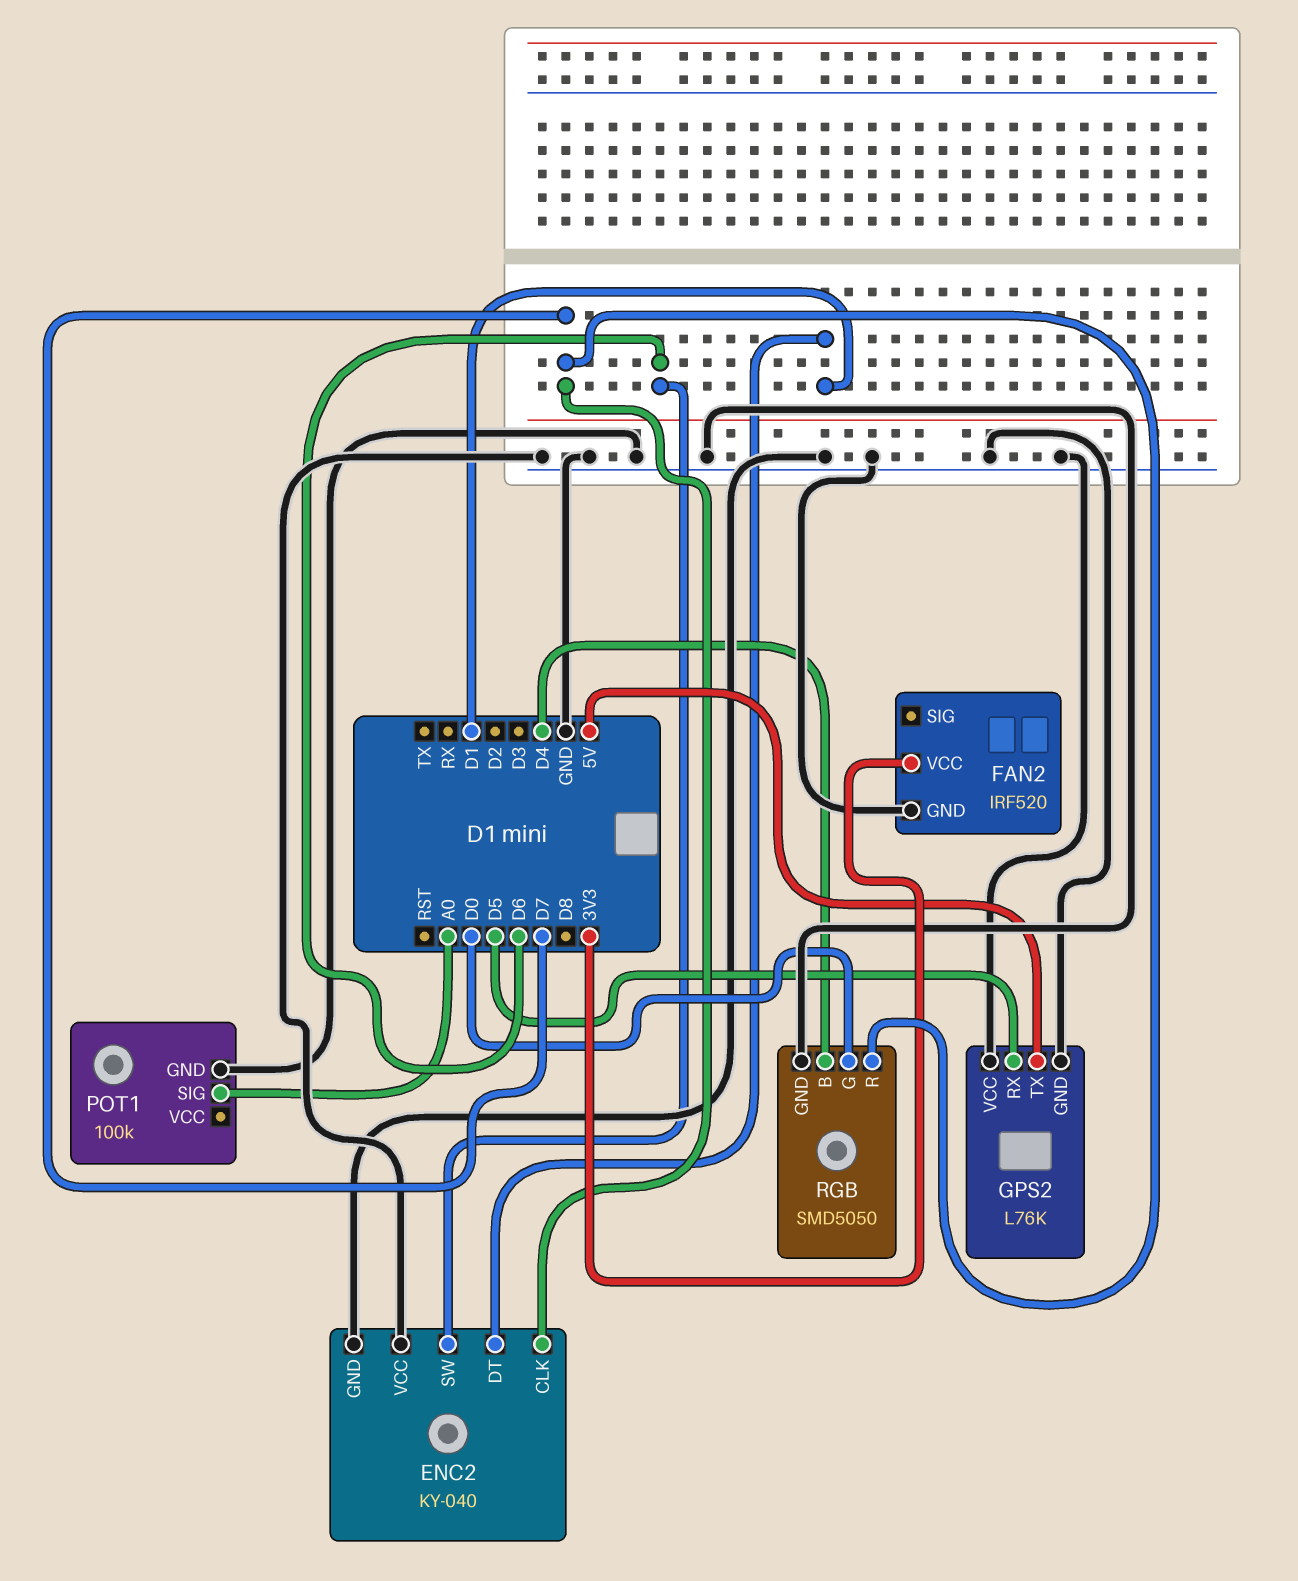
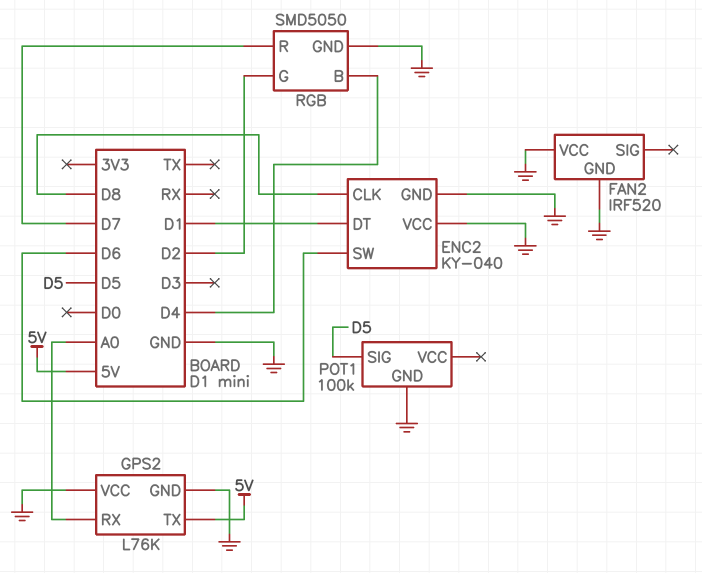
ENC2 pin CLK: D7 -> D8
FAN2 pin VCC: 3V3 -> GND
GPS2 pin RX: D5 -> A0
POT1 pin SIG: A0 -> D5
RGB pin G: D0 -> D2

